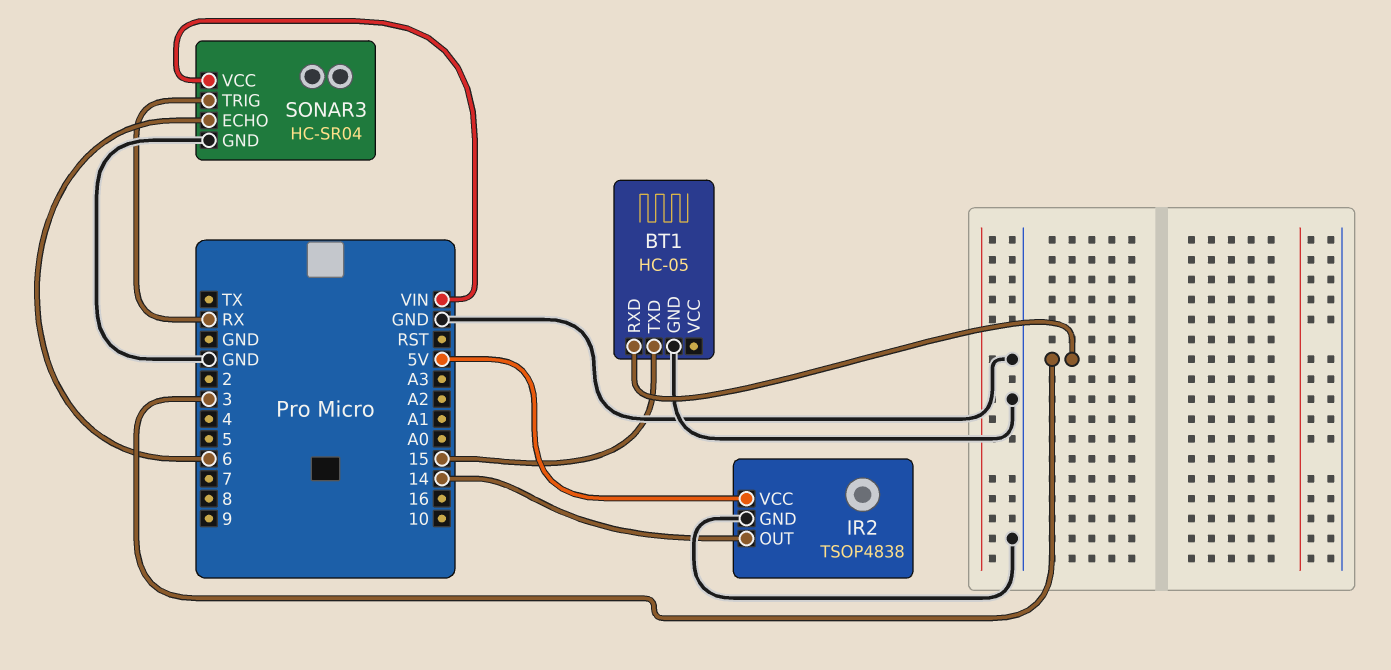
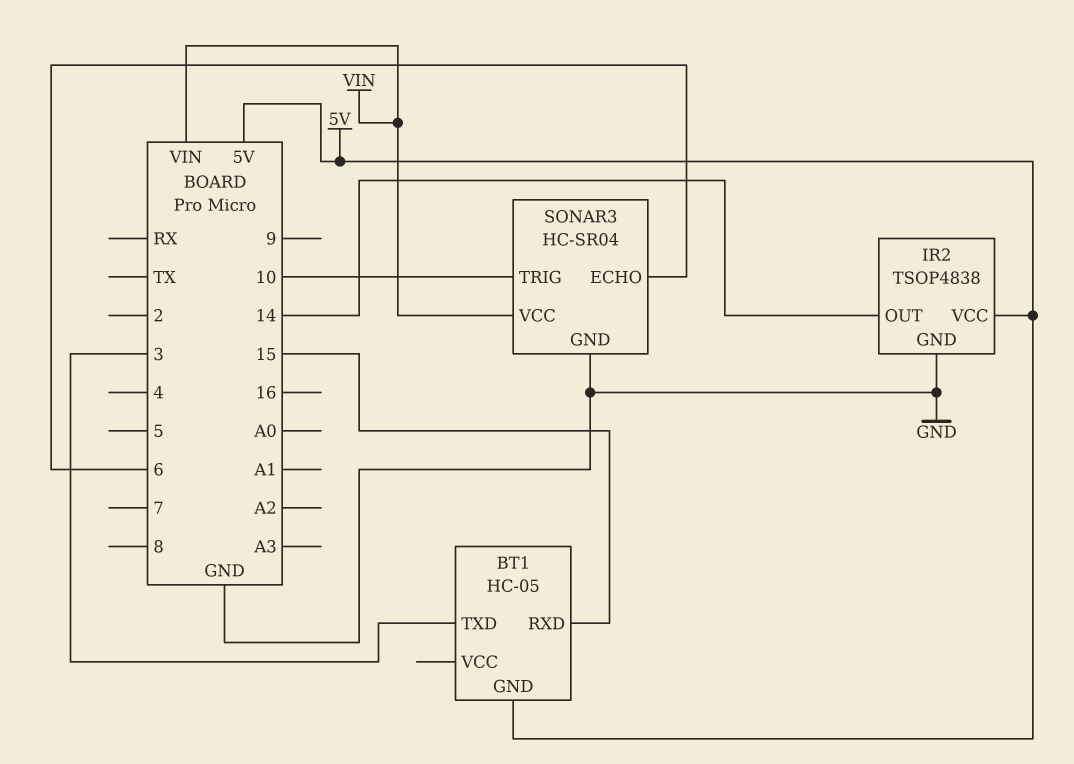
BT1 pin GND: GND -> 5V
BT1 pin RXD: 3 -> 15
BT1 pin TXD: 15 -> 3
SONAR3 pin TRIG: RX -> 10

